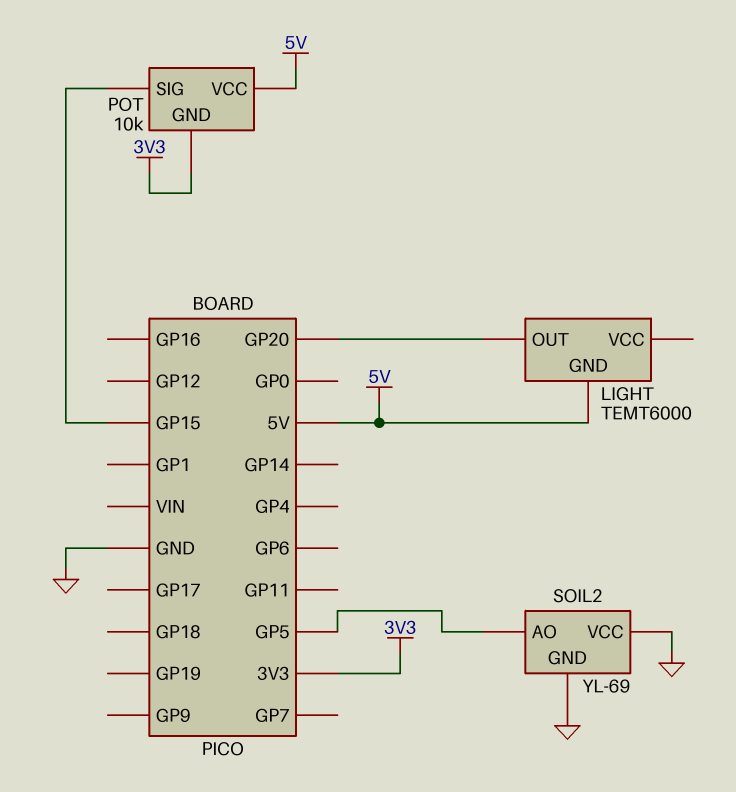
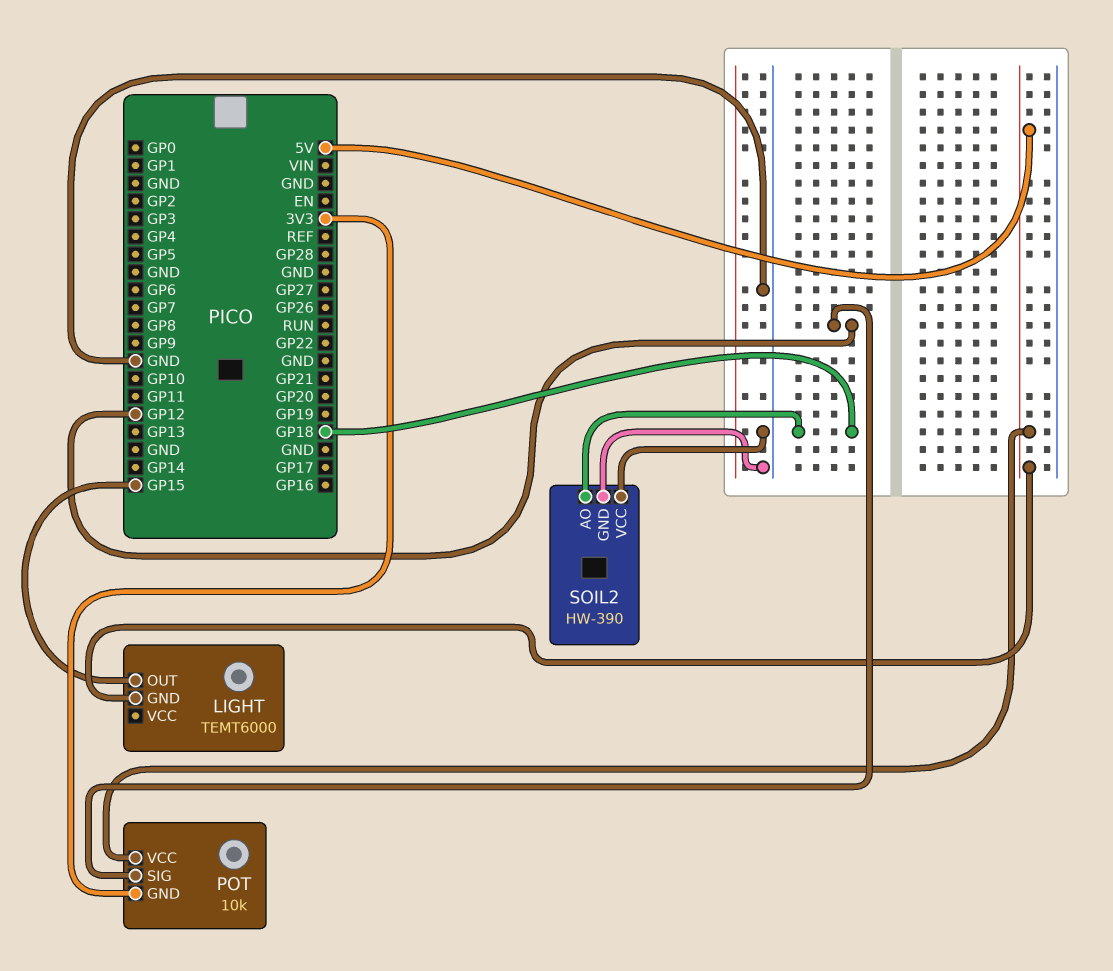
LIGHT pin OUT: GP20 -> GP15
POT pin SIG: GP15 -> GP12
SOIL2: YL-69 -> HW-390
SOIL2 pin AO: GP5 -> GP18

